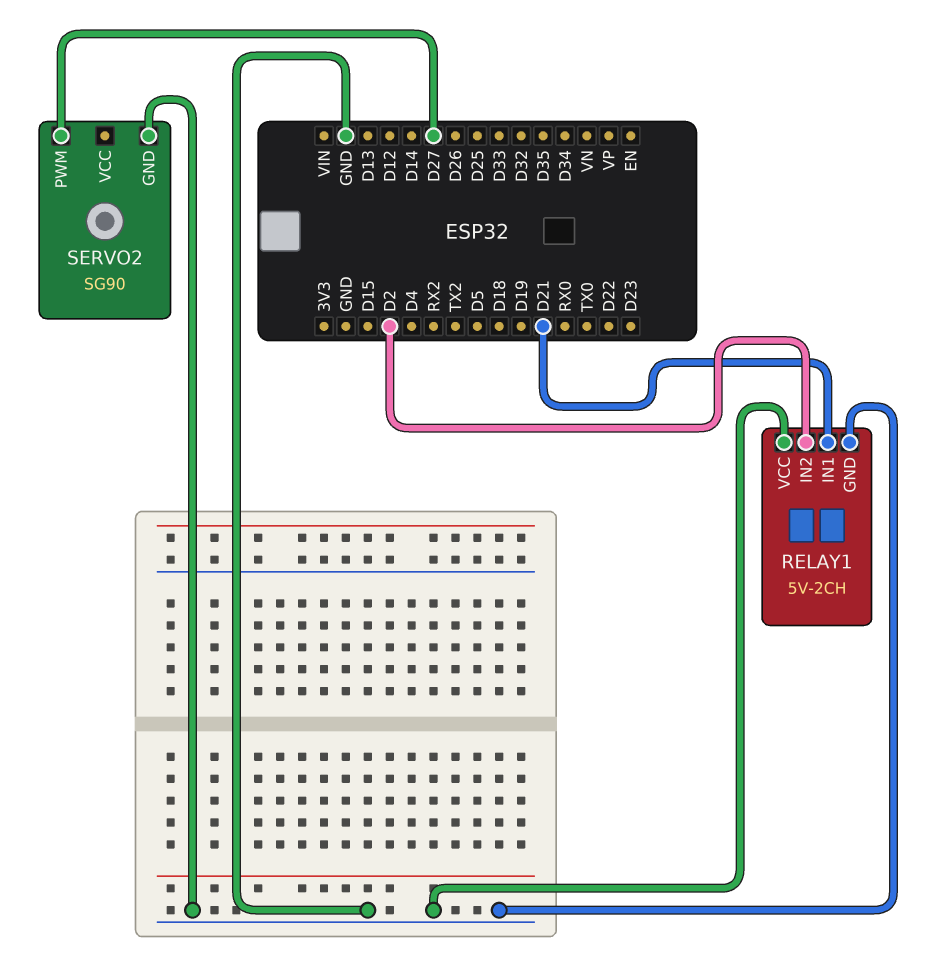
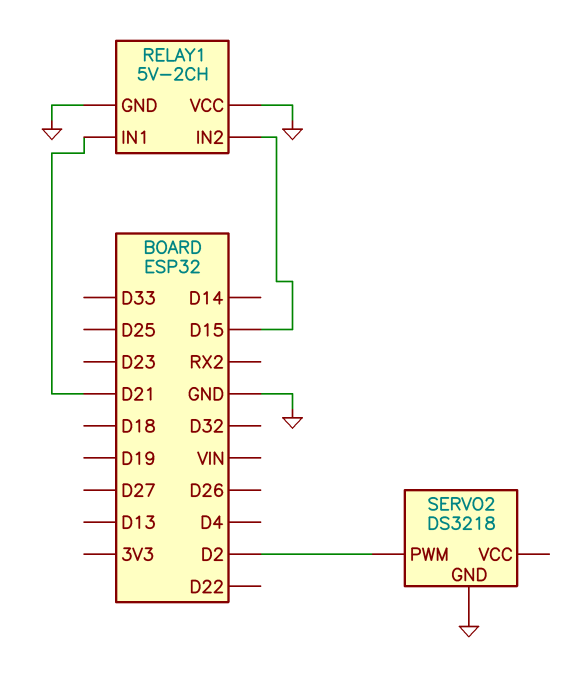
RELAY1 pin IN2: D2 -> D15
SERVO2: SG90 -> DS3218
SERVO2 pin PWM: D27 -> D2

